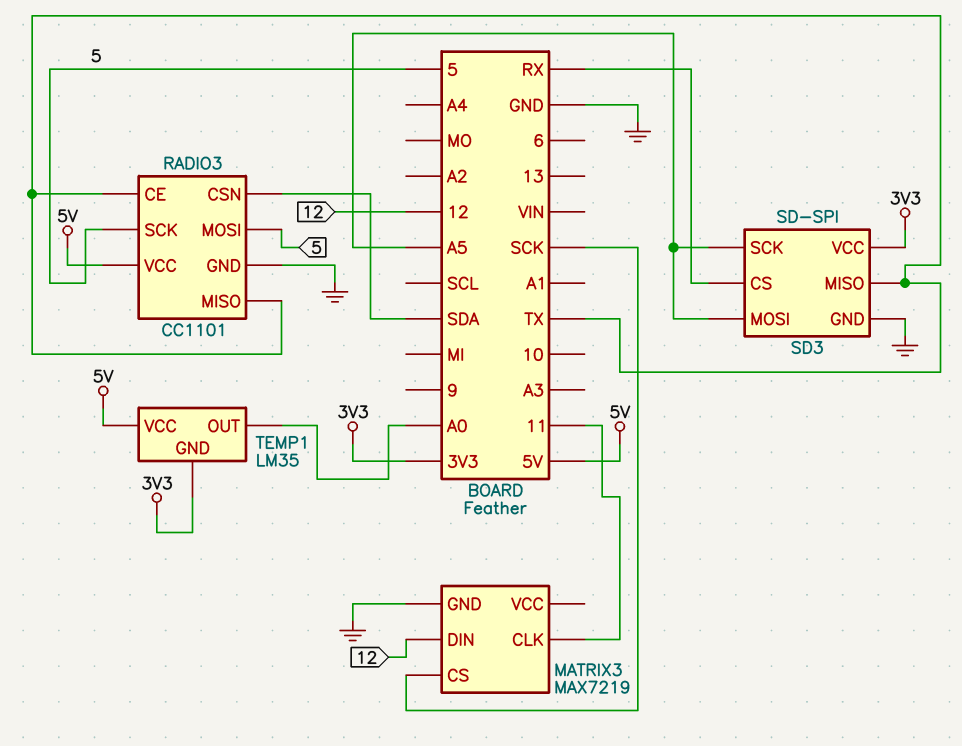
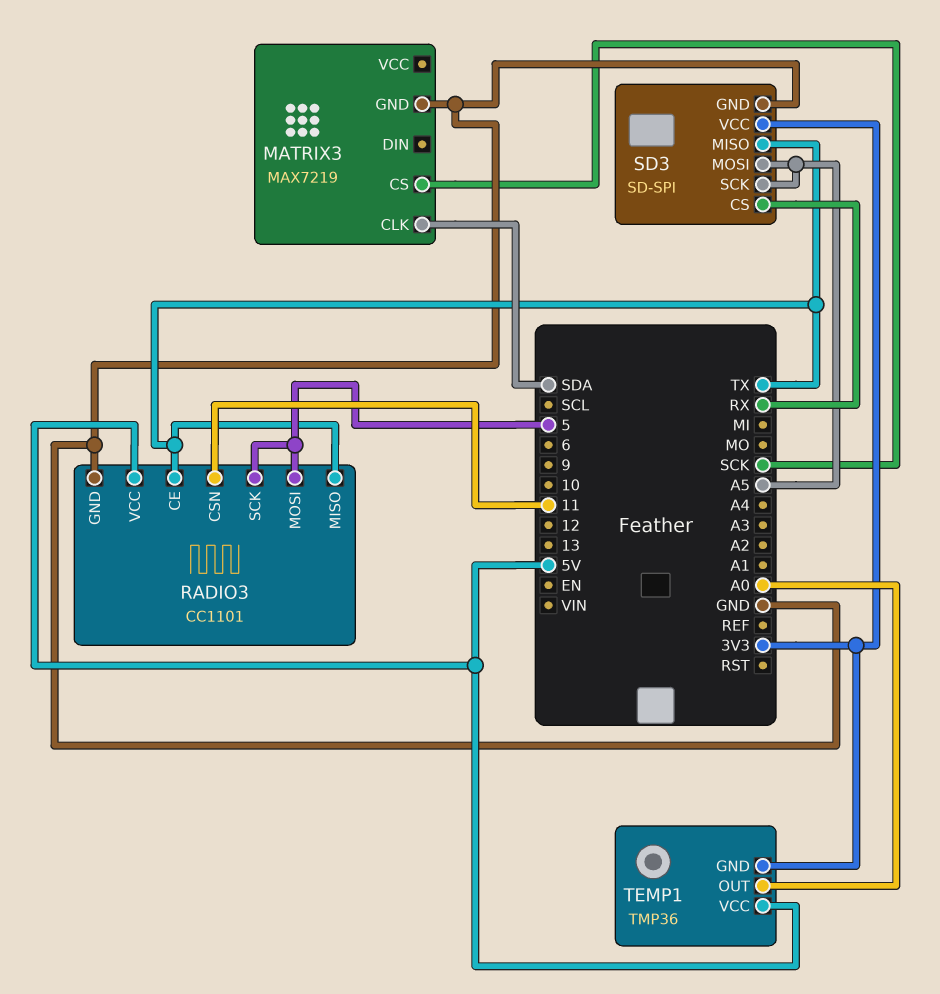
MATRIX3 pin CLK: 11 -> SDA
MATRIX3 pin DIN: 12 -> none
RADIO3 pin CSN: SDA -> 11
TEMP1: LM35 -> TMP36

